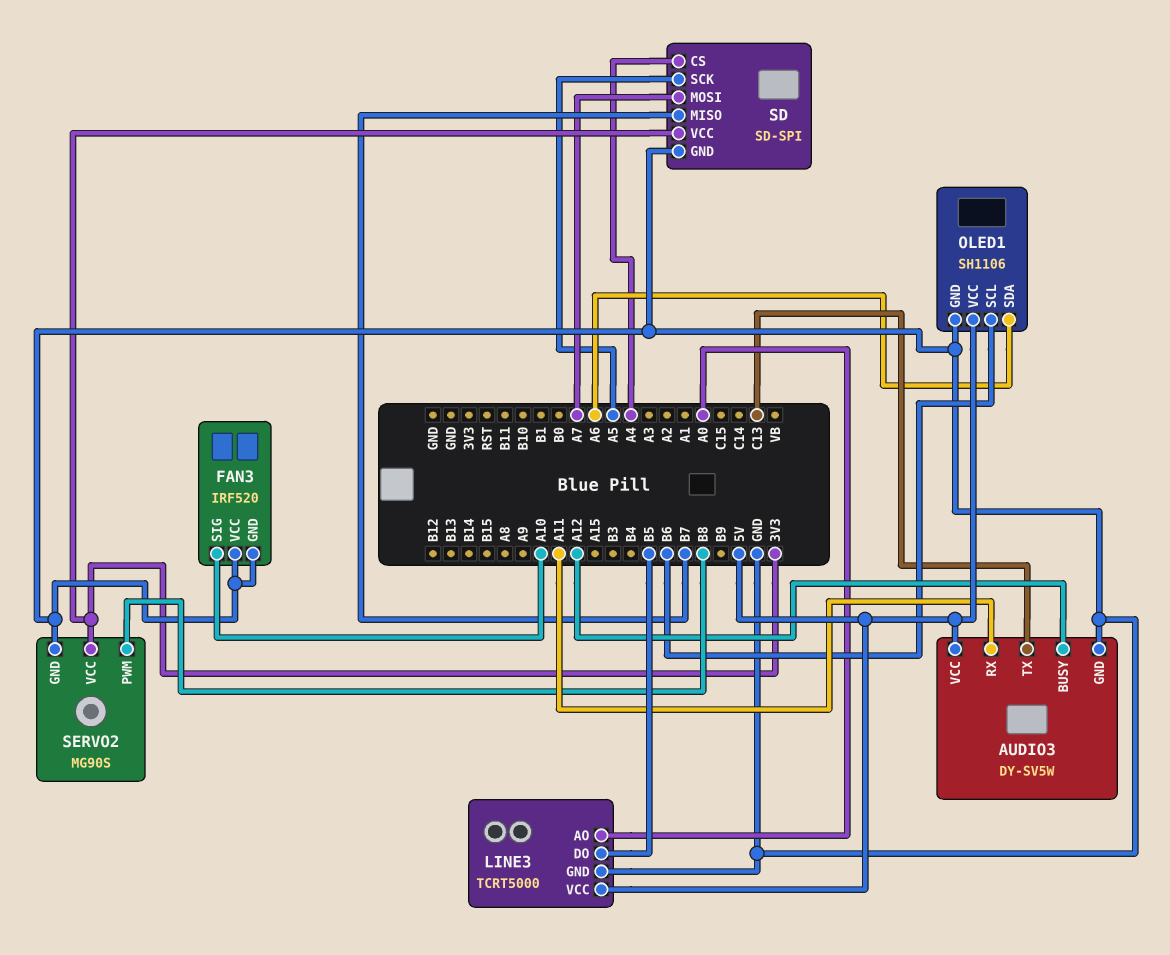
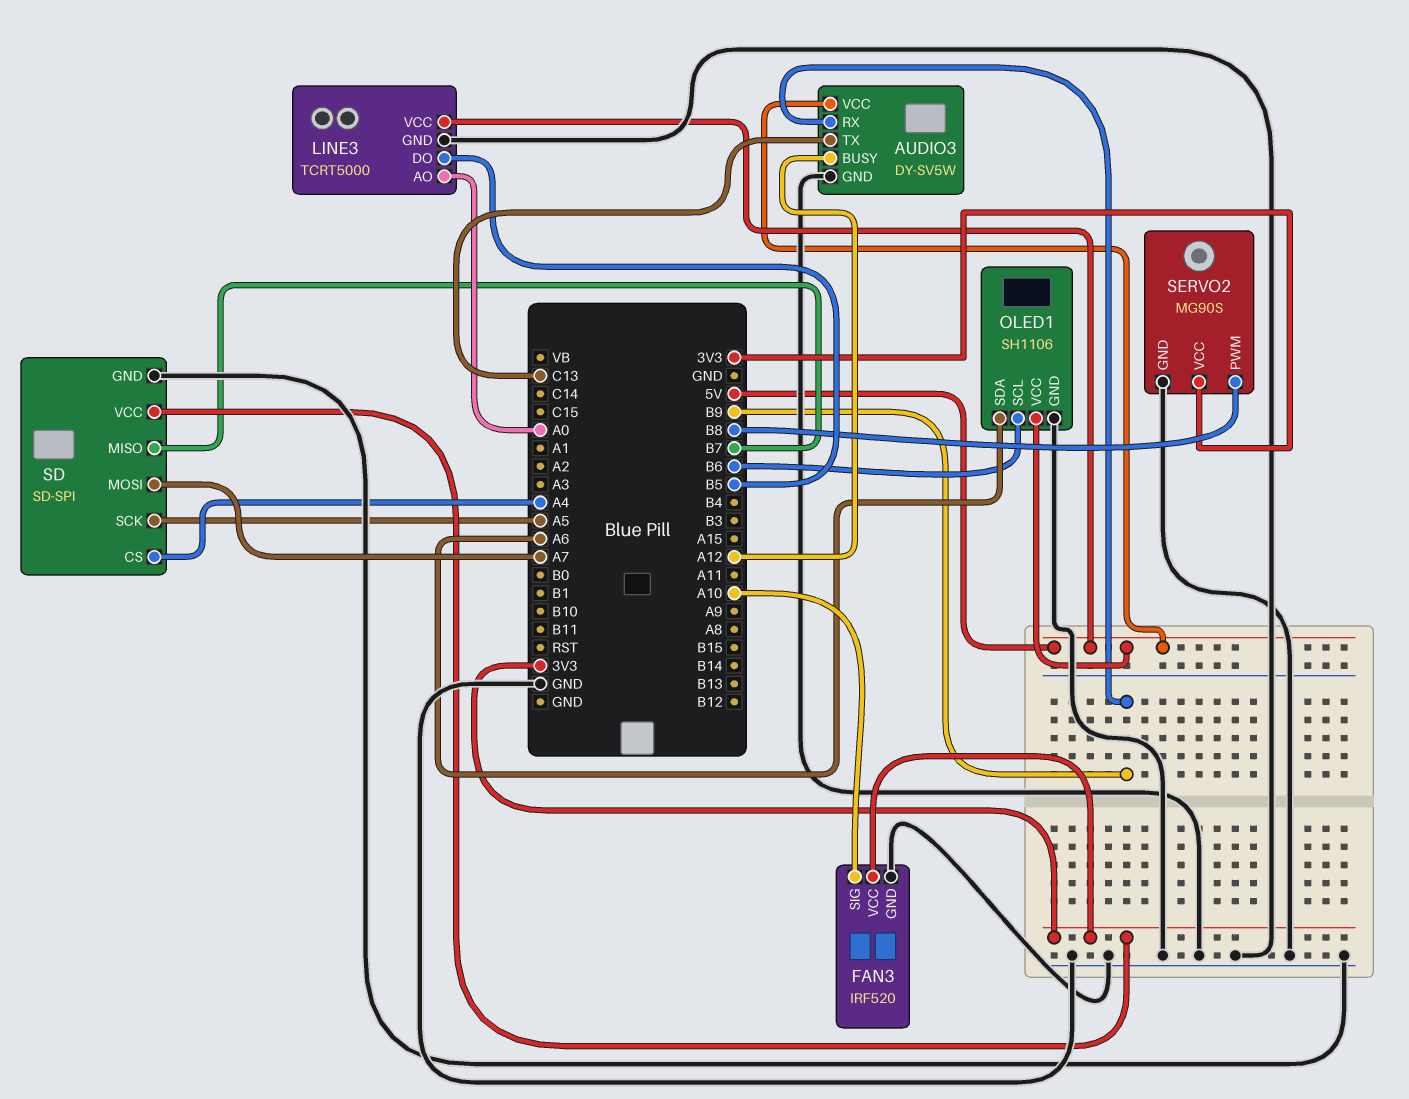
AUDIO3 pin RX: A11 -> B9
FAN3 pin VCC: GND -> 3V3

